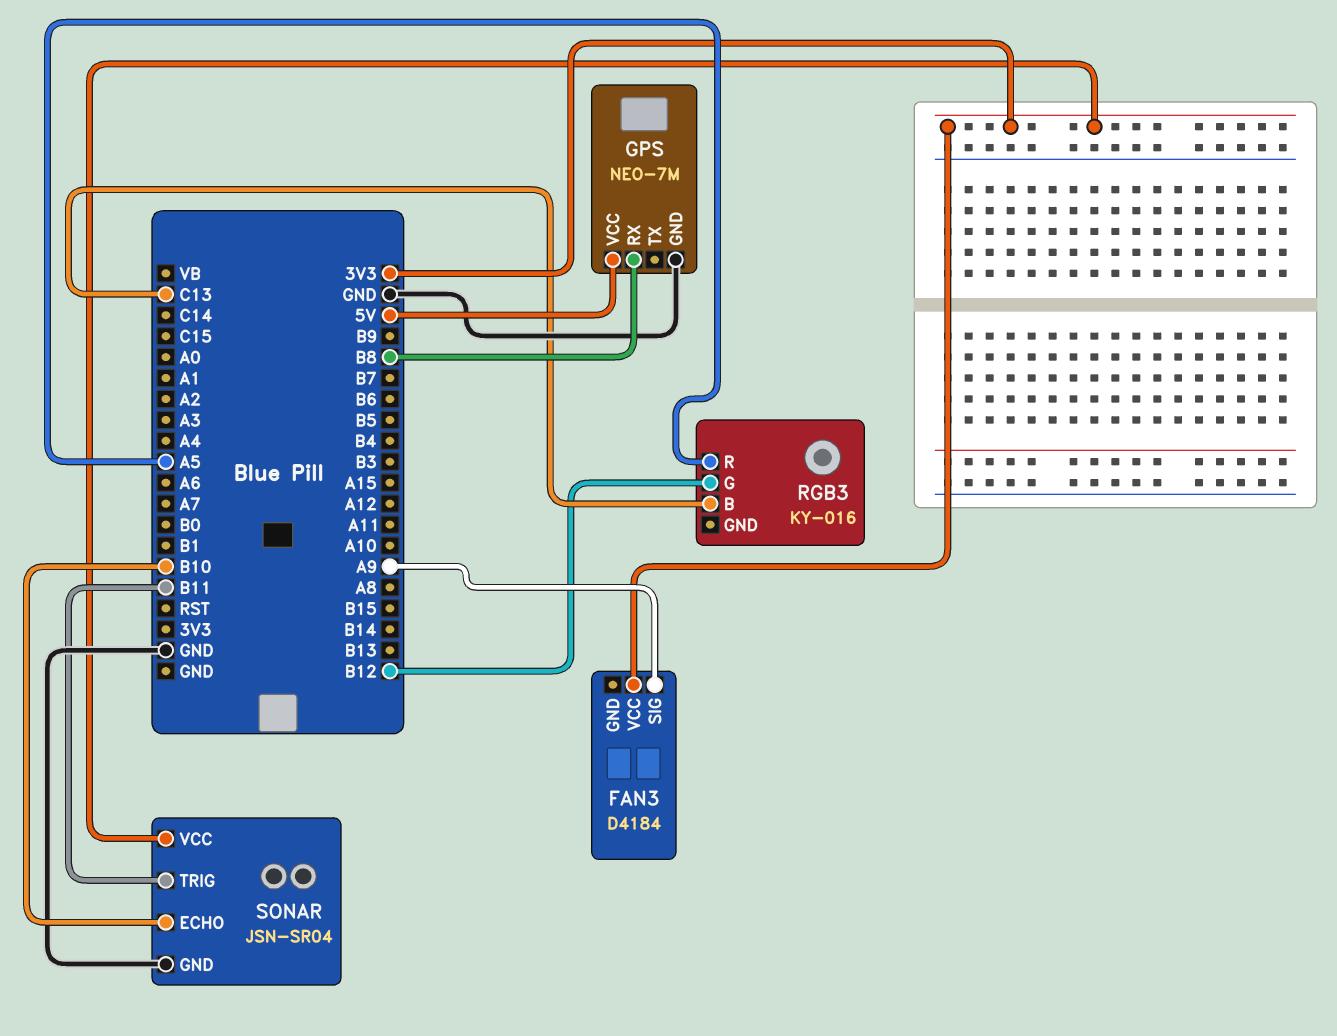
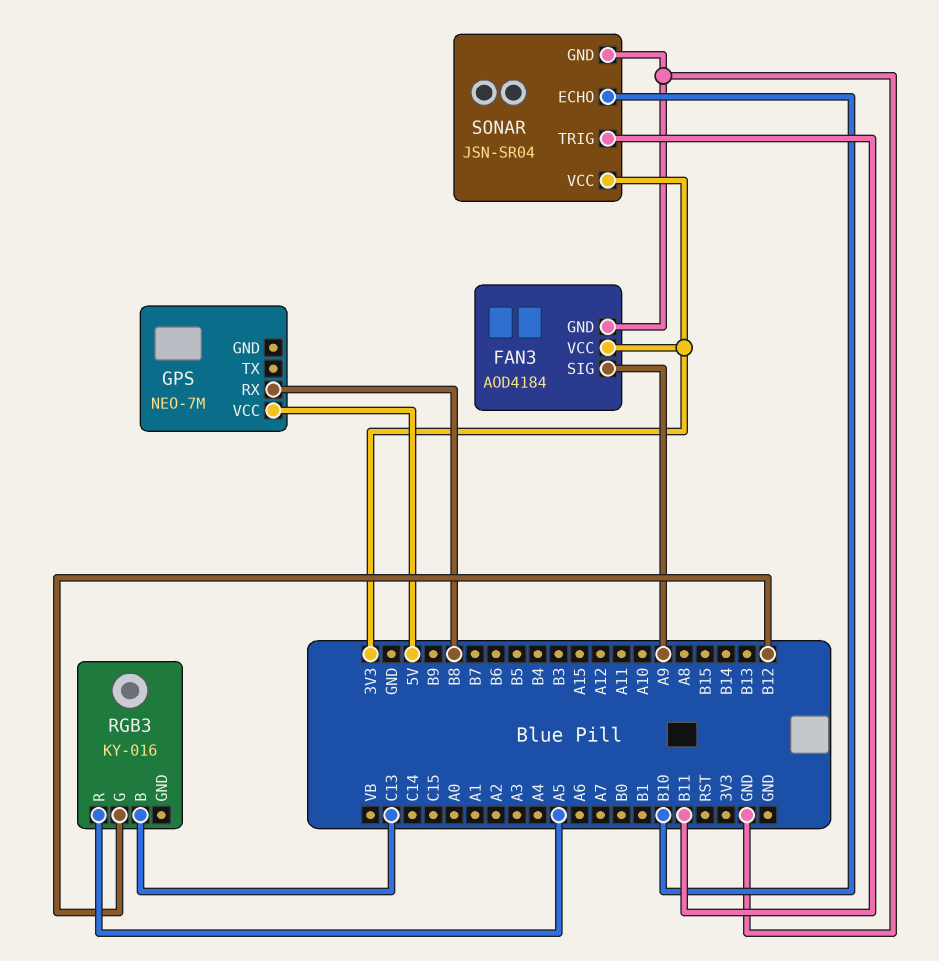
FAN3: D4184 -> AOD4184
FAN3 pin GND: none -> GND
GPS pin GND: GND -> none

